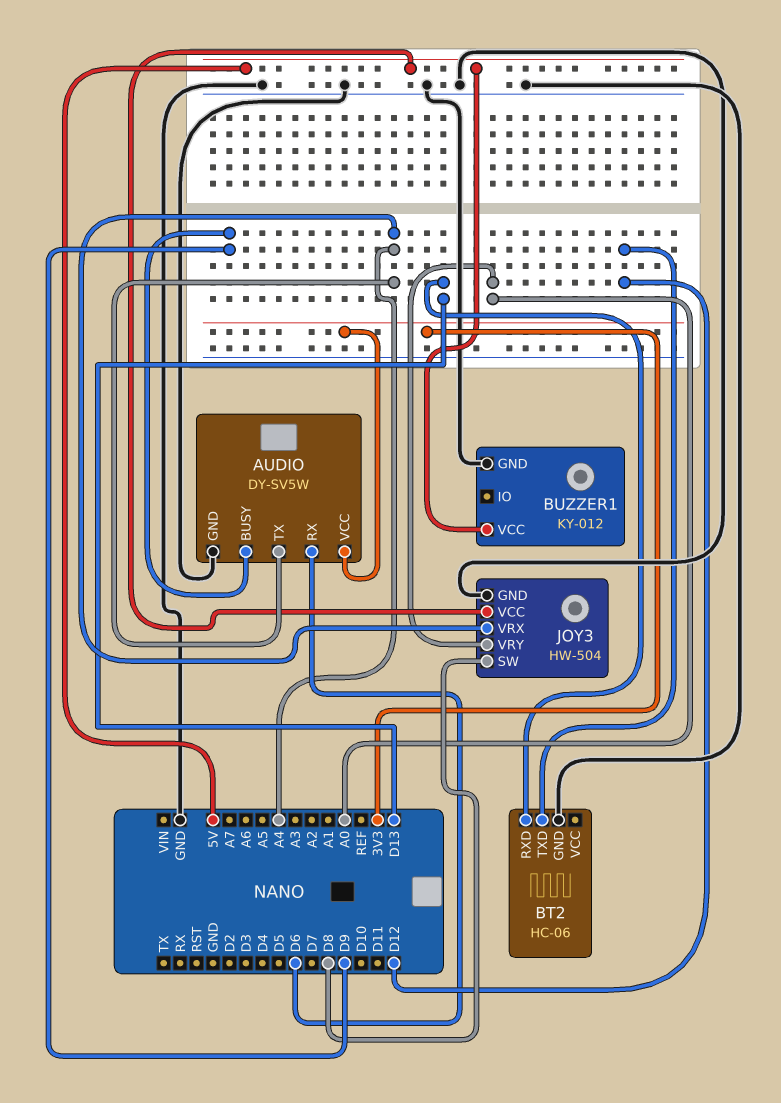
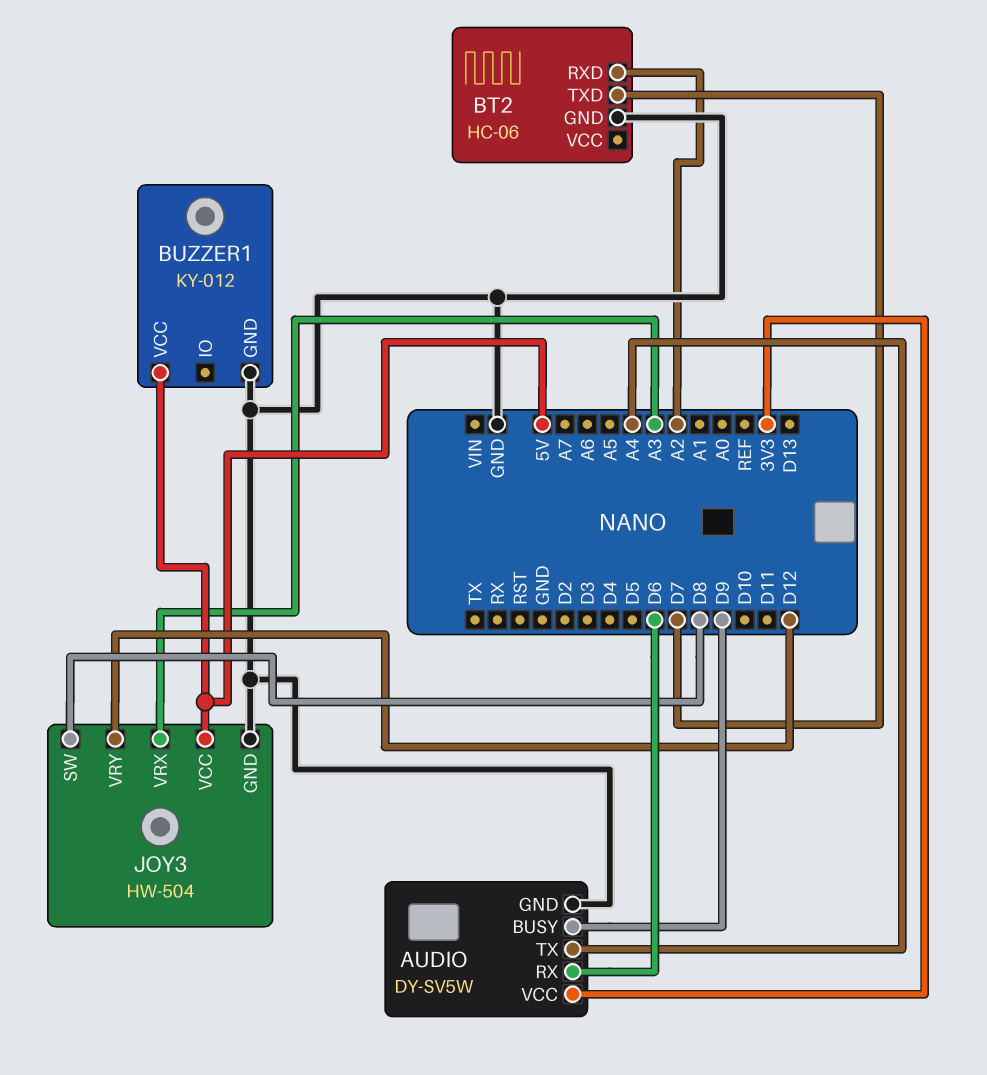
BT2 pin RXD: D13 -> A2
BT2 pin TXD: D12 -> D7
JOY3 pin VRX: A4 -> A3
JOY3 pin VRY: A0 -> D12

